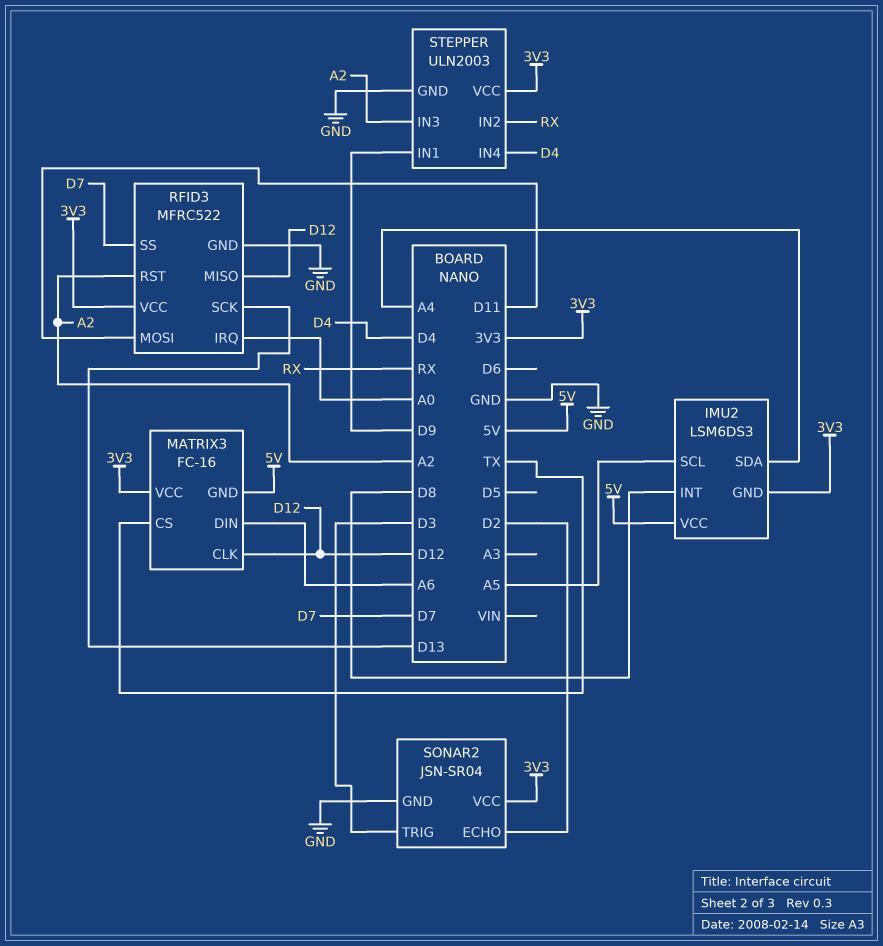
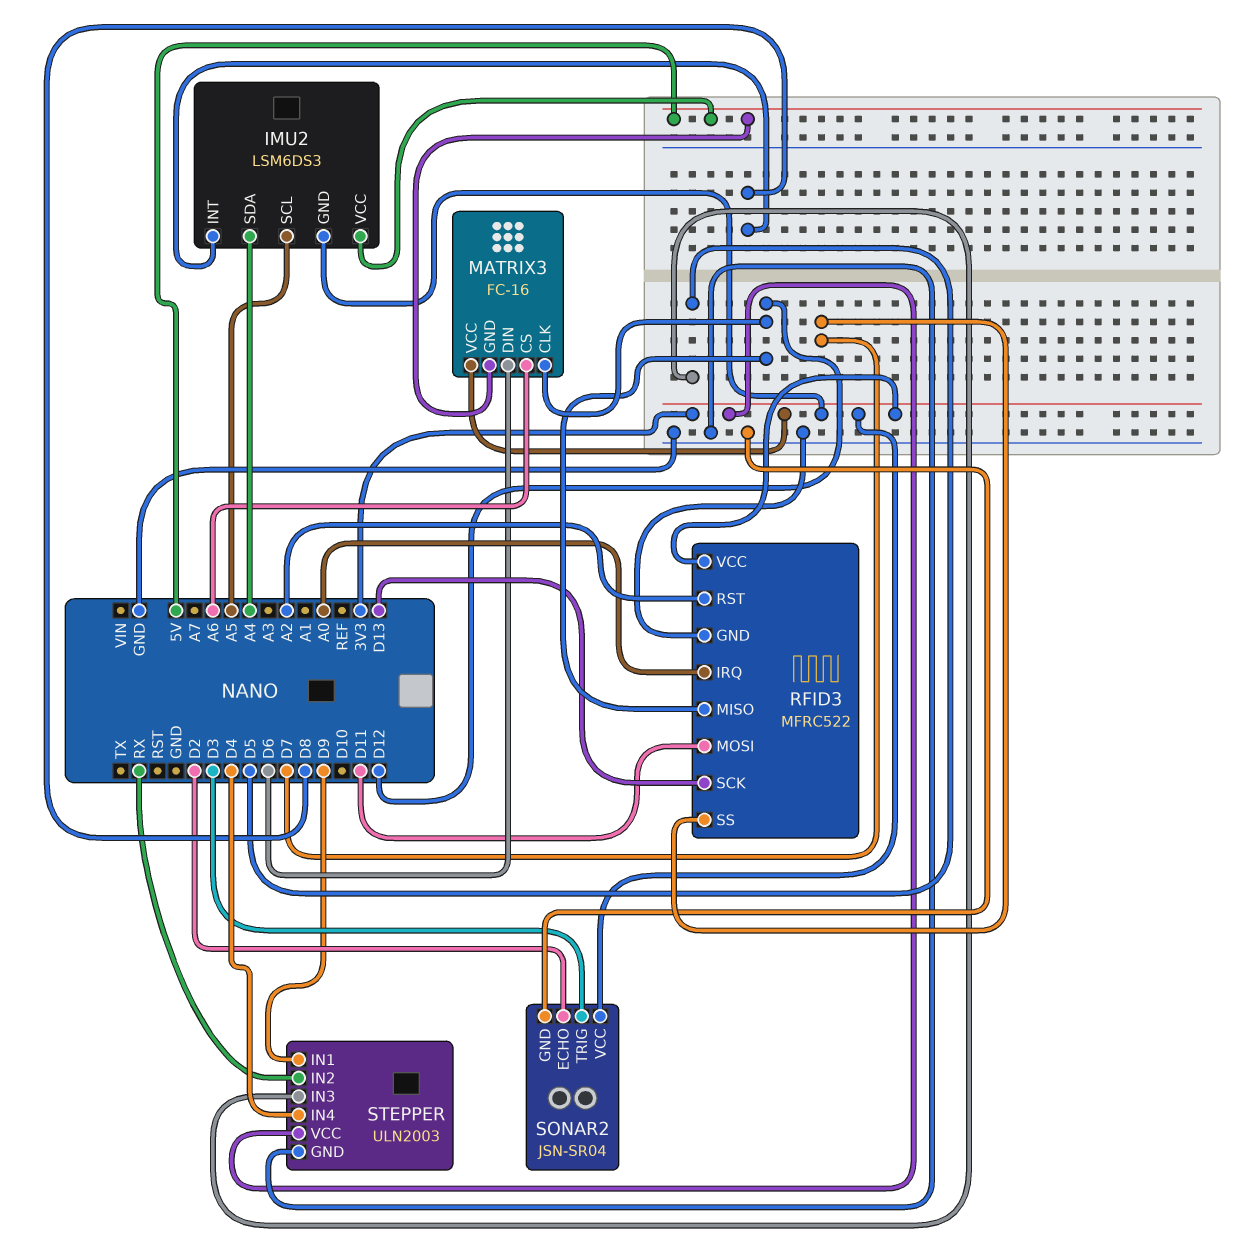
MATRIX3 pin CS: TX -> A6
MATRIX3 pin DIN: A6 -> D6
STEPPER pin IN3: A2 -> D5

